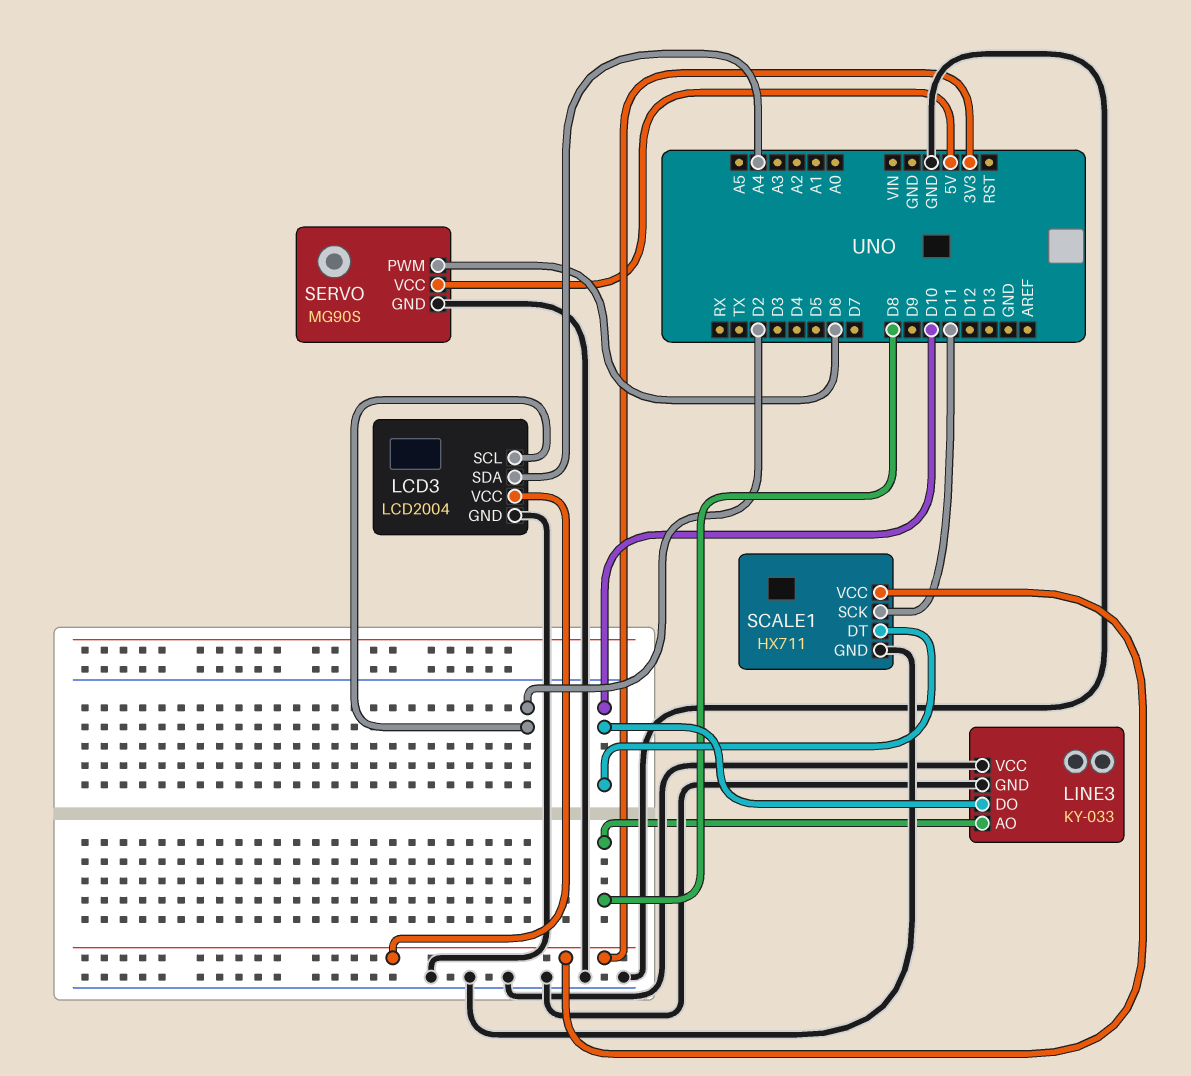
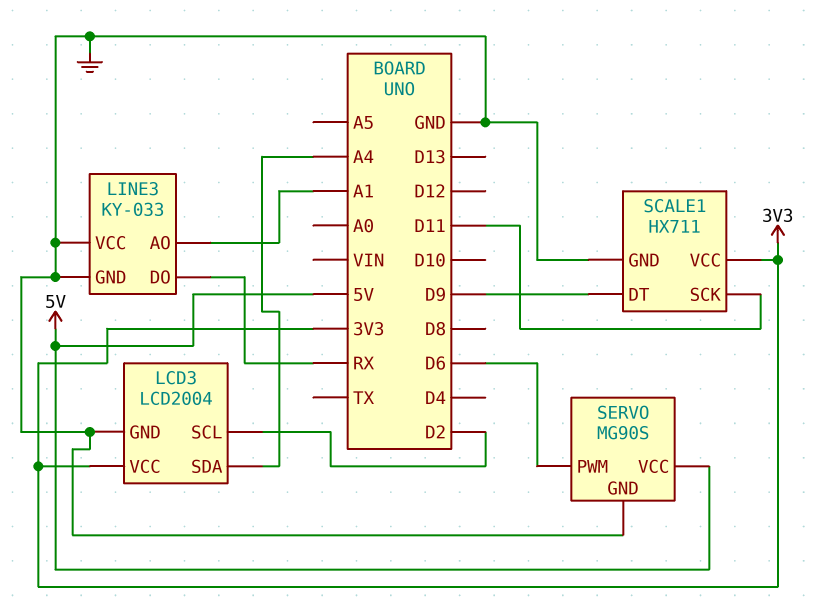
LINE3 pin AO: D8 -> A1
LINE3 pin DO: D10 -> RX
SCALE1 pin DT: D10 -> D9

